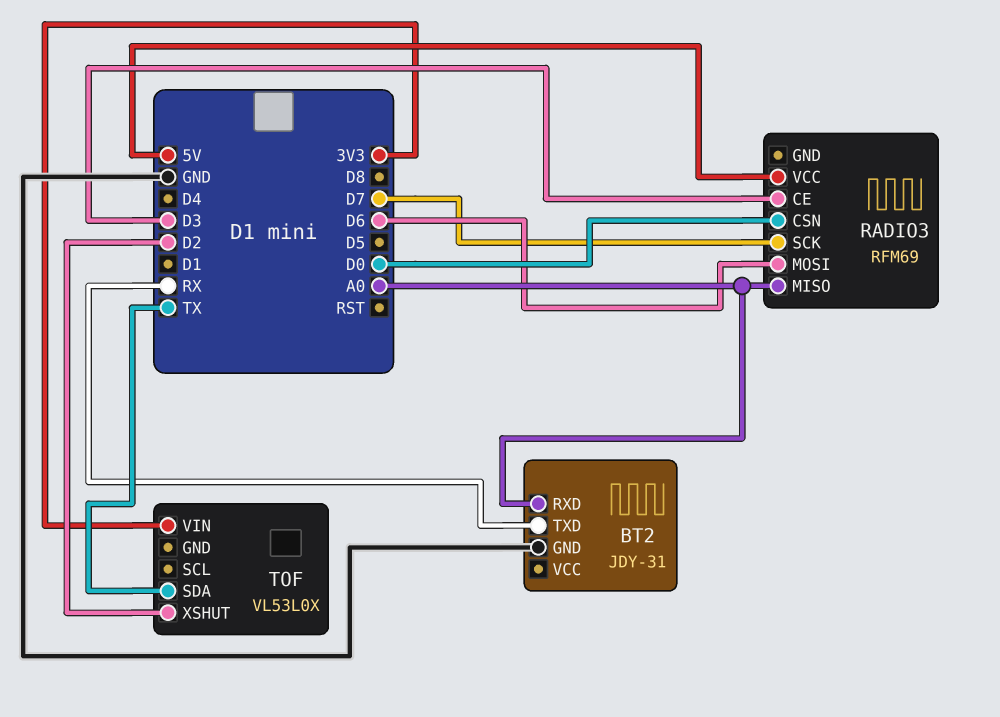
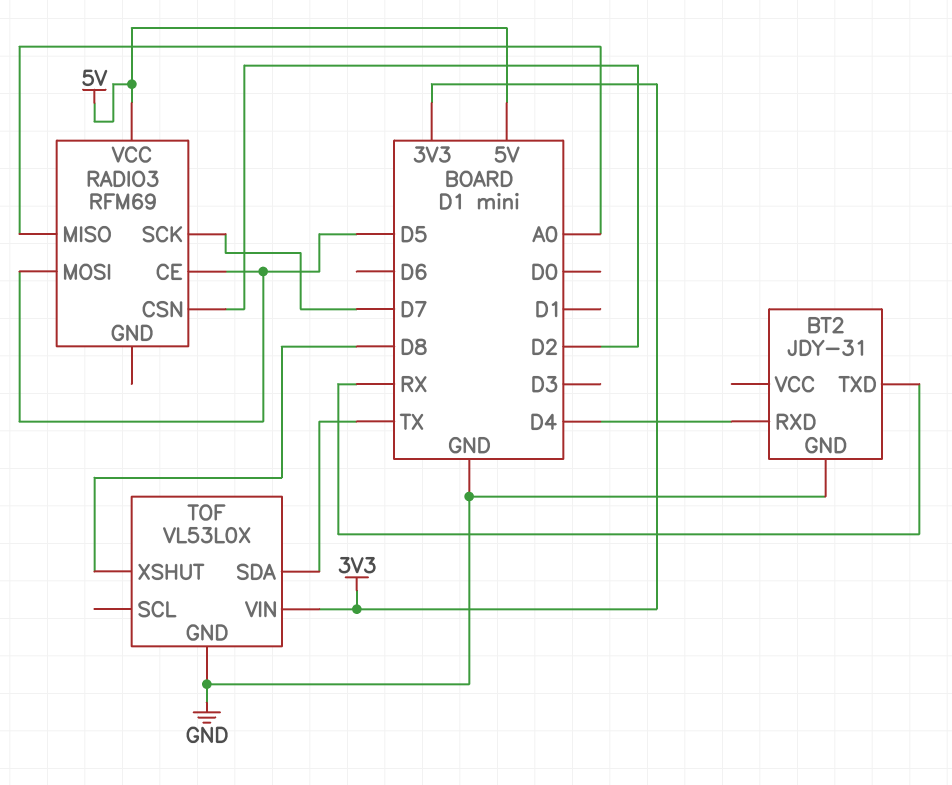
BT2 pin RXD: A0 -> D4
RADIO3 pin CE: D3 -> D5
RADIO3 pin CSN: D0 -> D2
RADIO3 pin MOSI: D6 -> D5
TOF pin GND: none -> GND
TOF pin XSHUT: D2 -> D8

